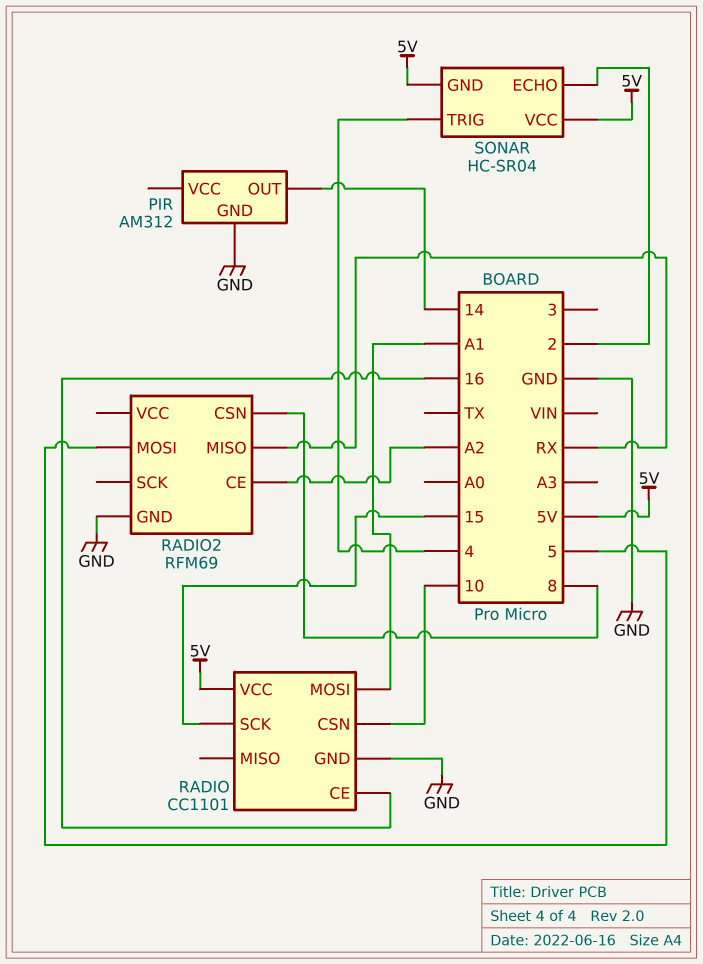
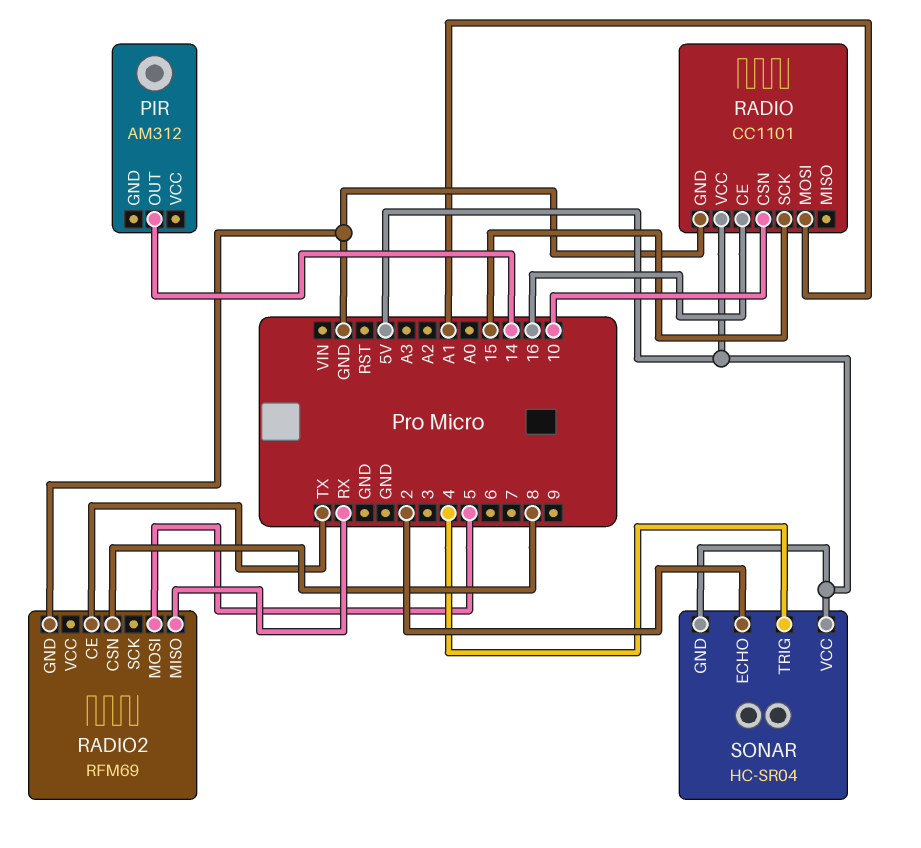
PIR pin GND: GND -> none
RADIO2 pin CE: A2 -> TX

